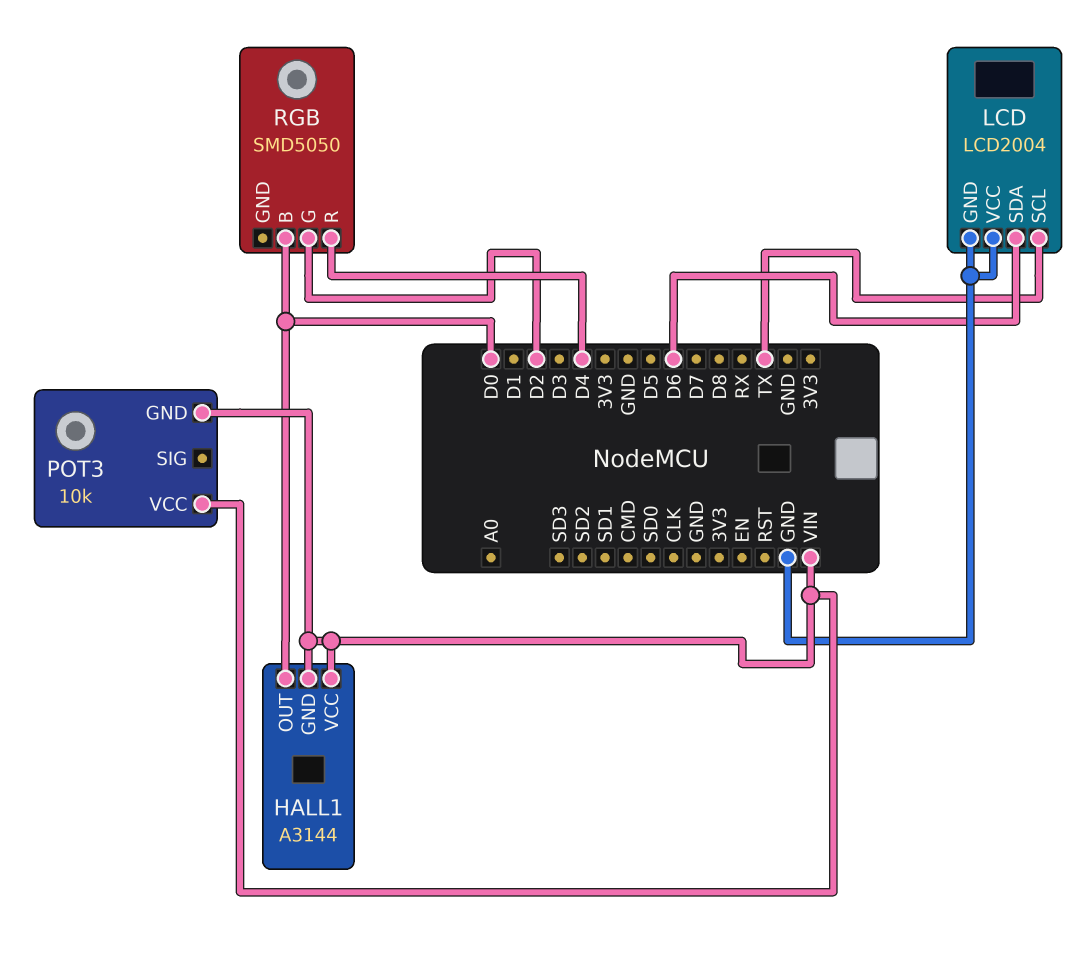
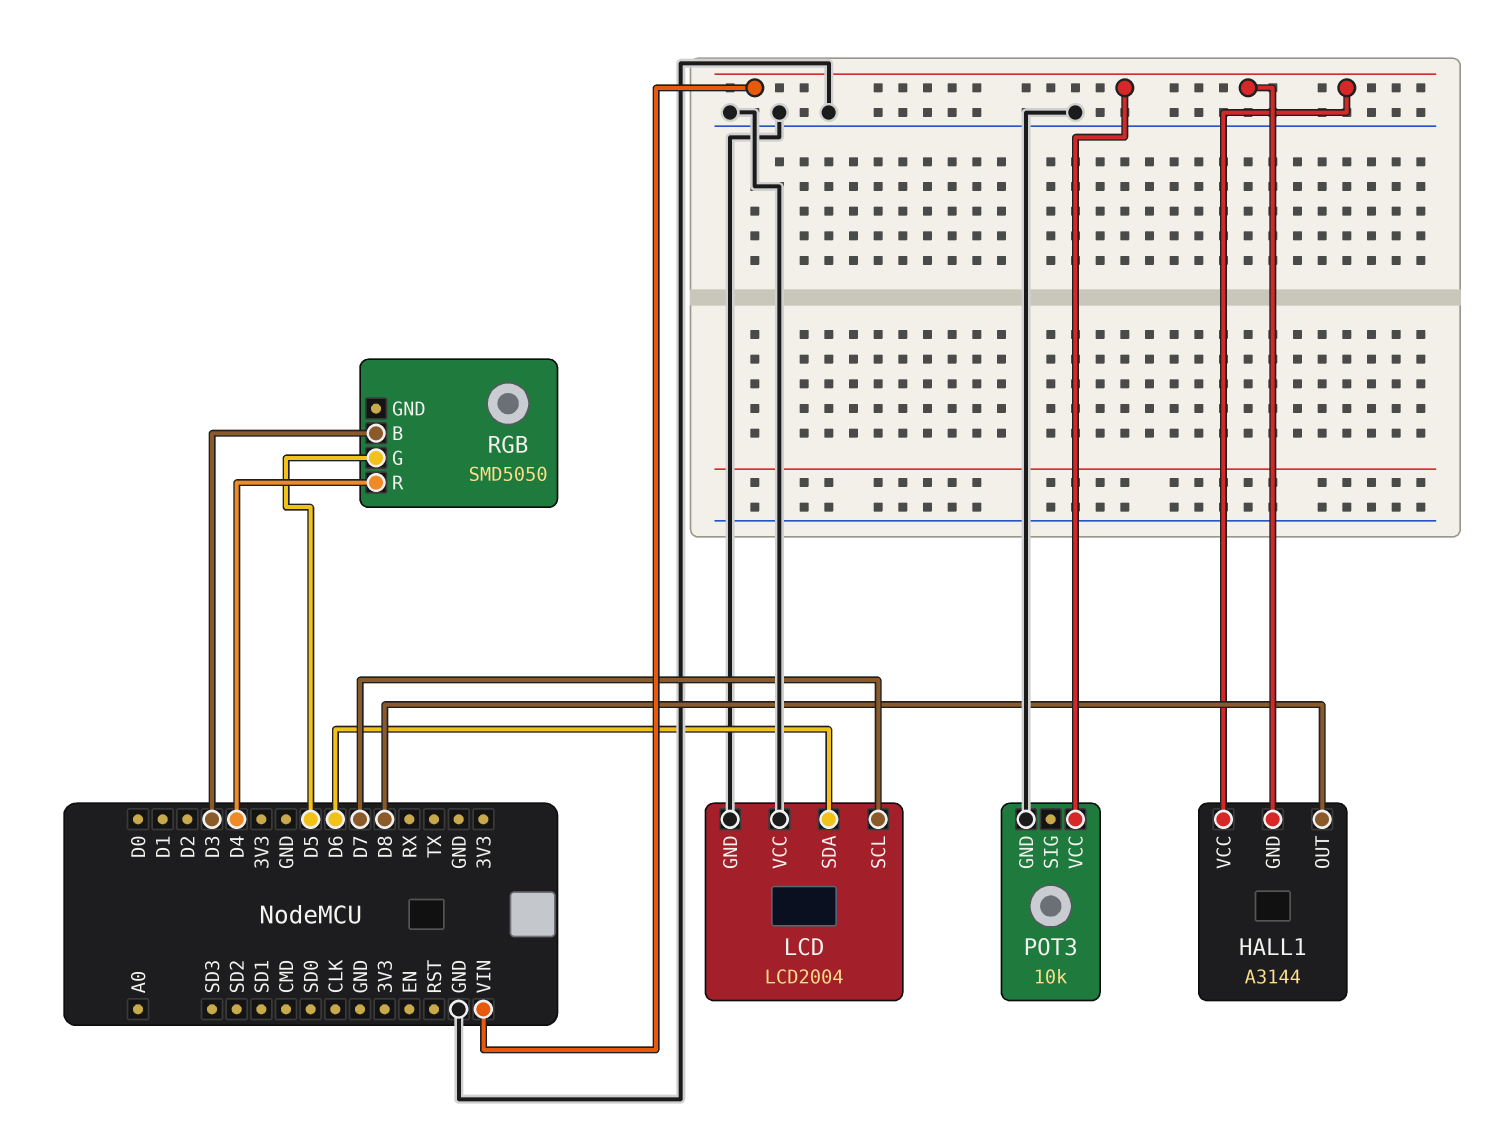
HALL1 pin OUT: D0 -> D8
LCD pin SCL: TX -> D7
POT3 pin GND: VIN -> GND
RGB pin B: D0 -> D3
RGB pin G: D2 -> D5

